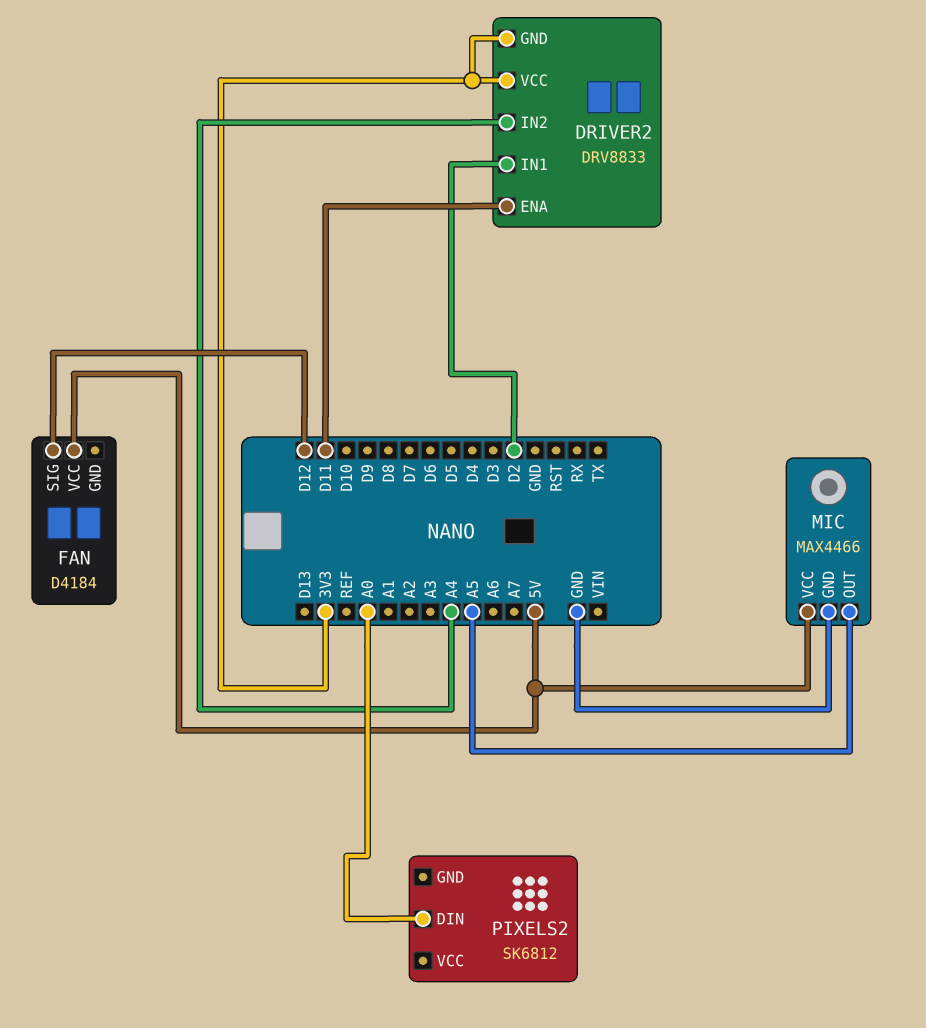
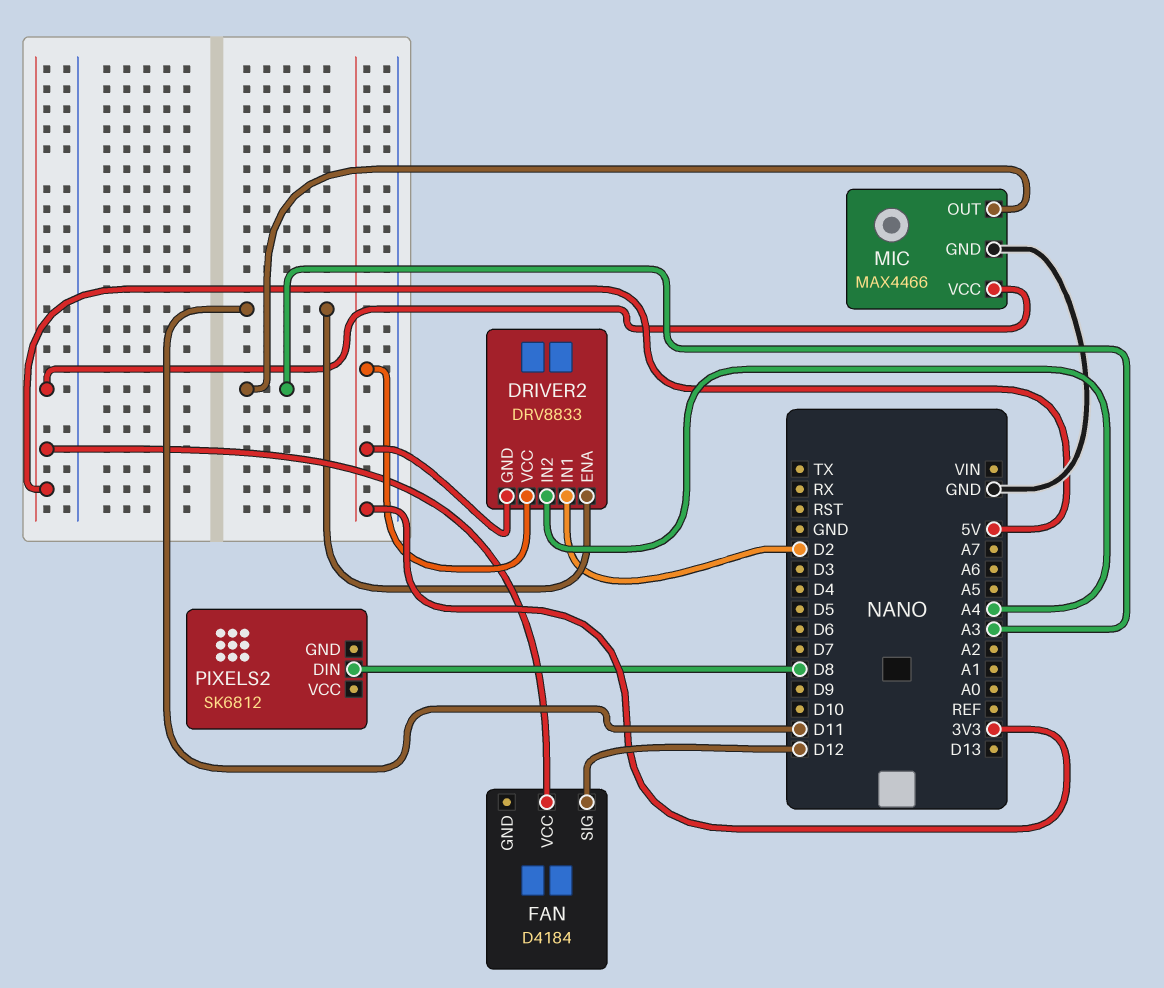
MIC pin OUT: A5 -> A3
PIXELS2 pin DIN: A0 -> D8

